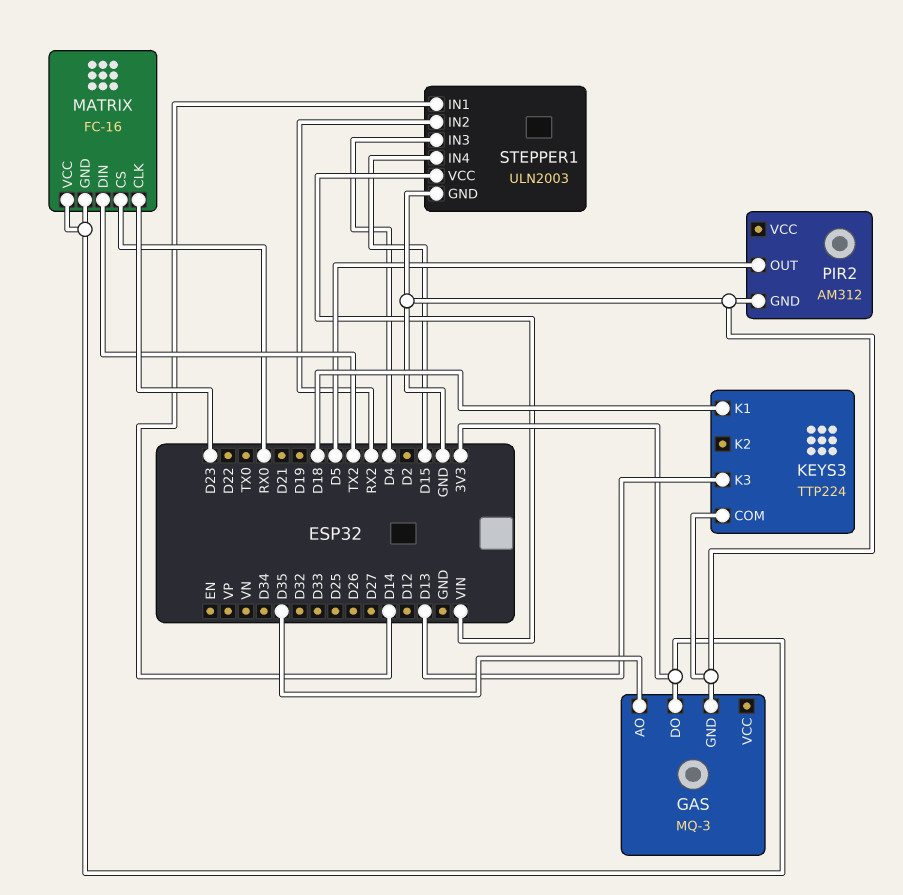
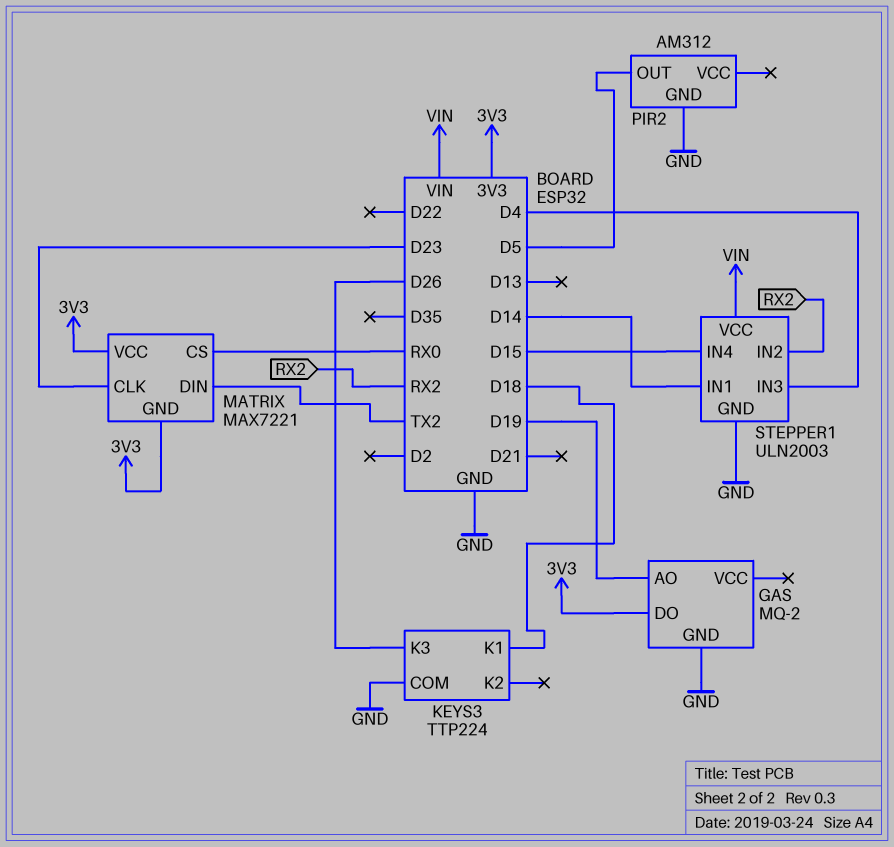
GAS: MQ-3 -> MQ-2
GAS pin AO: D35 -> D19
KEYS3 pin K3: D13 -> D26
MATRIX: FC-16 -> MAX7221

